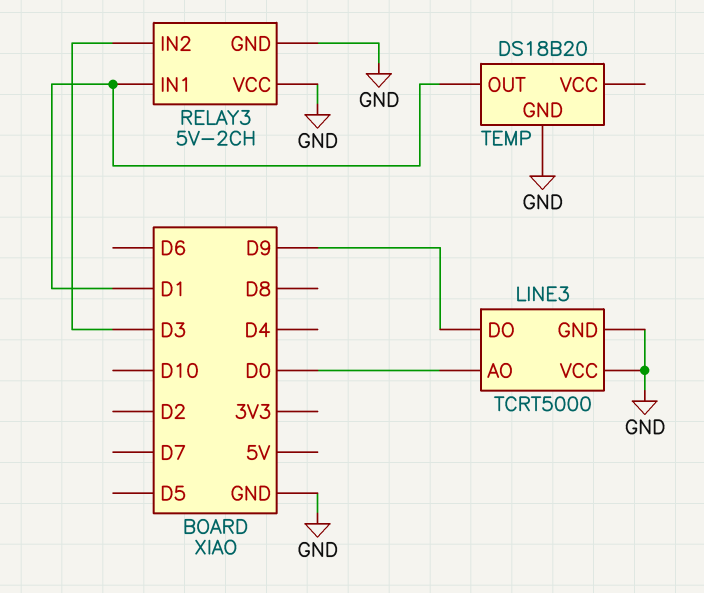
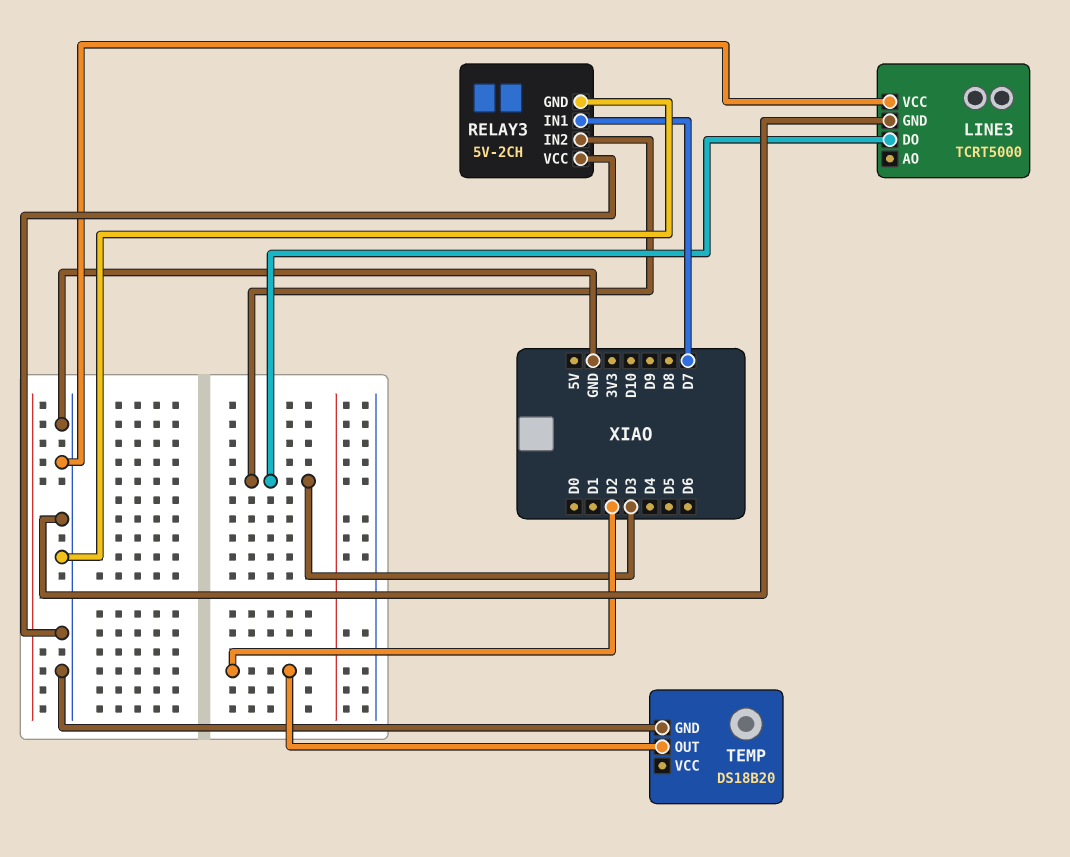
LINE3 pin AO: D0 -> none
LINE3 pin DO: D9 -> D3
RELAY3 pin IN1: D1 -> D7
TEMP pin OUT: D1 -> D2

